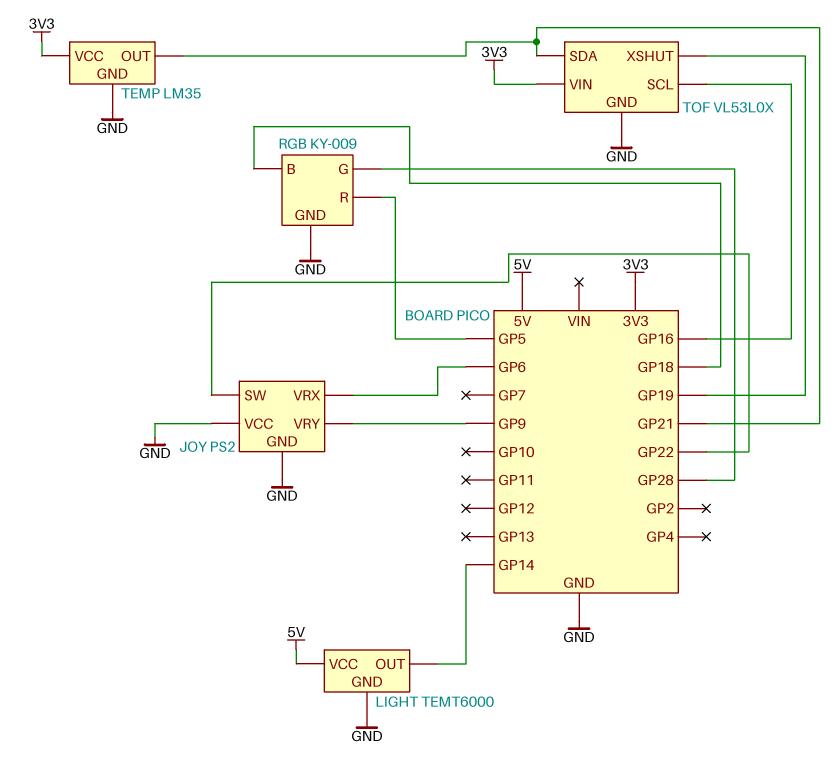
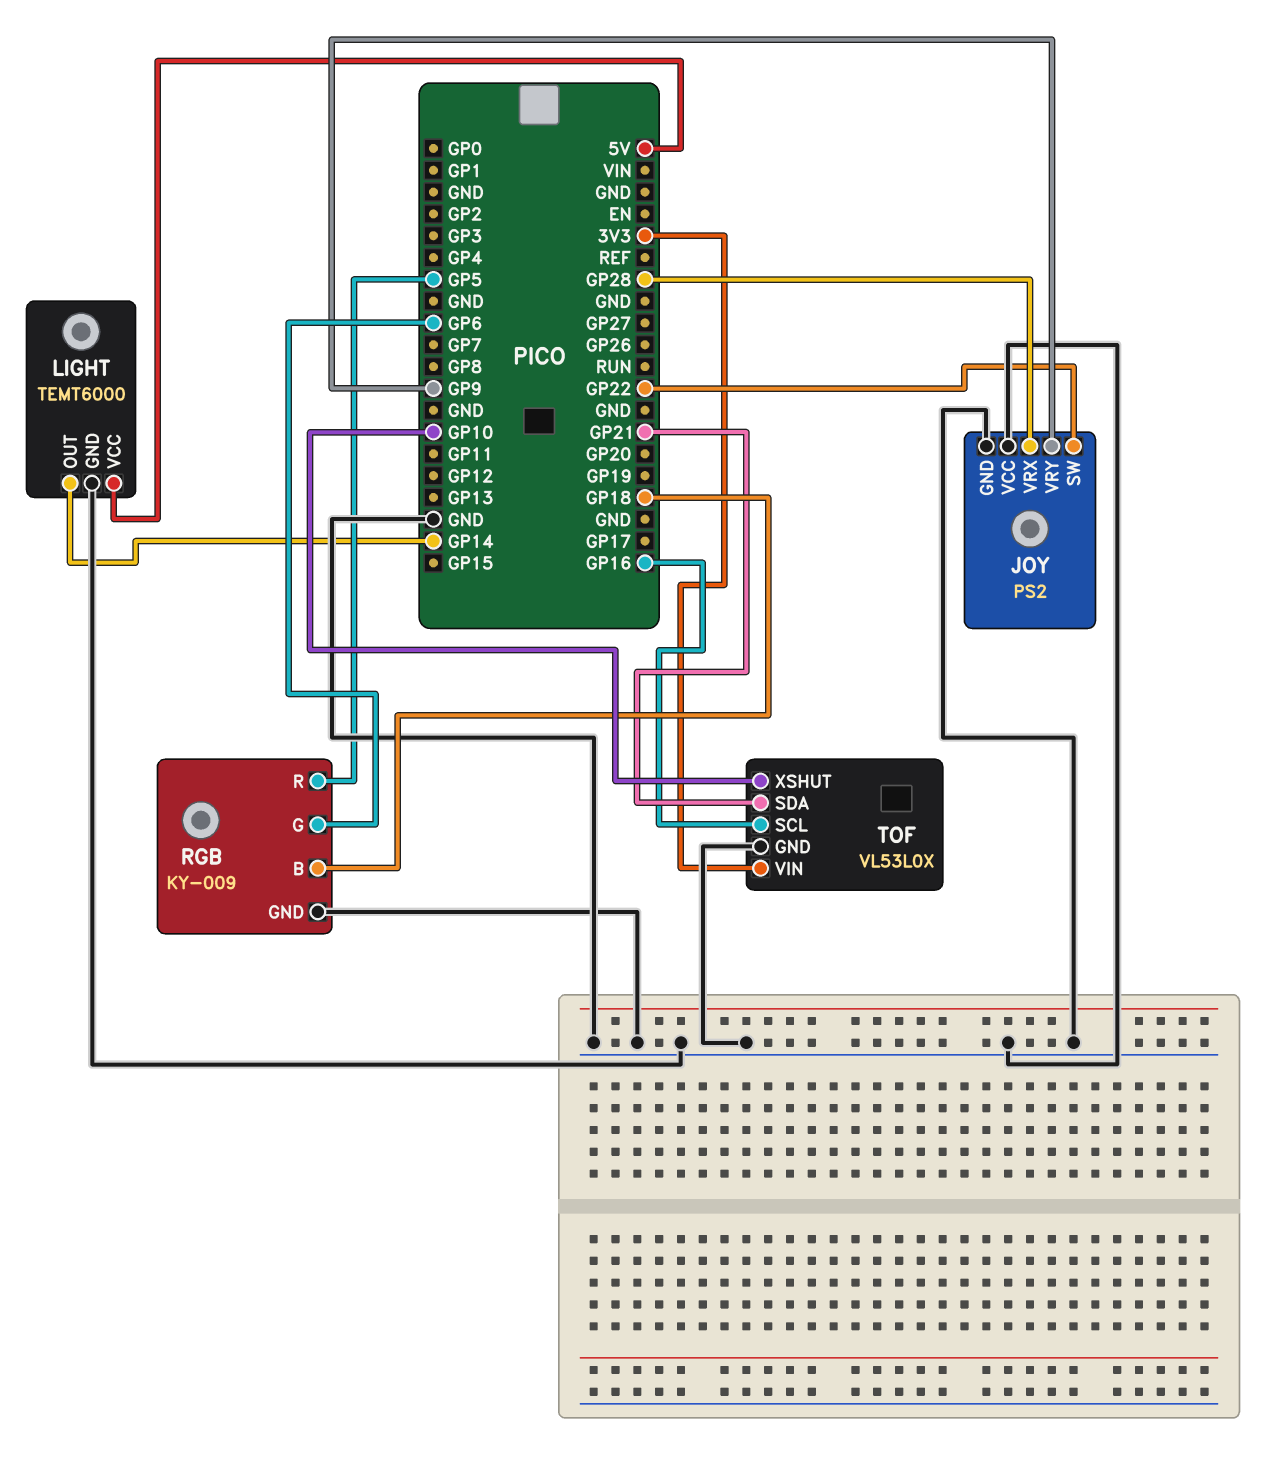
JOY pin VRX: GP6 -> GP28
RGB pin G: GP28 -> GP6
TEMP: LM35 -> none
TEMP pin GND: GND -> none
TEMP pin OUT: GP21 -> none
TEMP pin VCC: 3V3 -> none
TOF pin XSHUT: GP19 -> GP10

